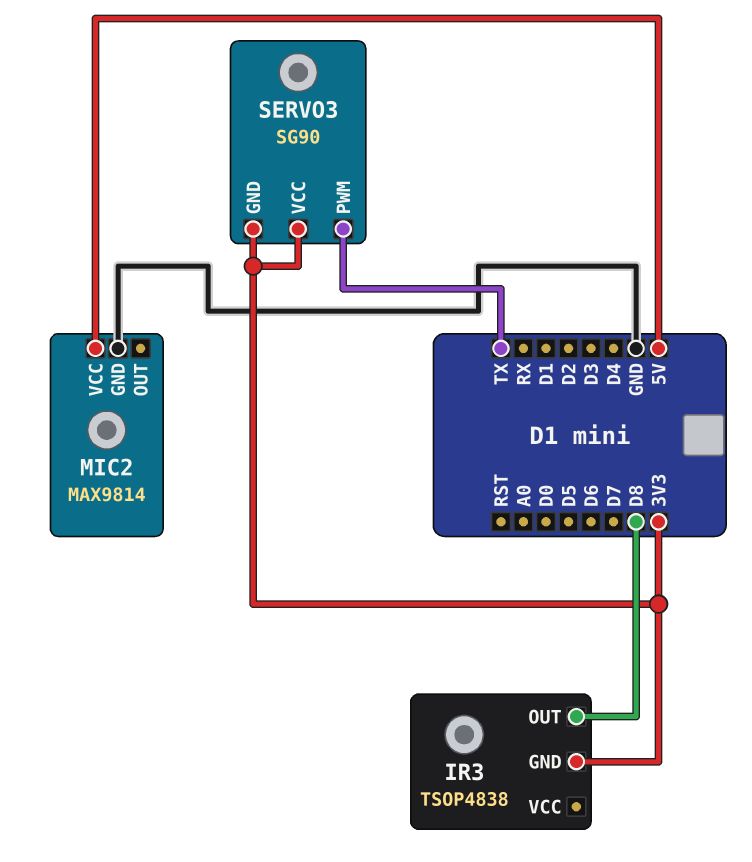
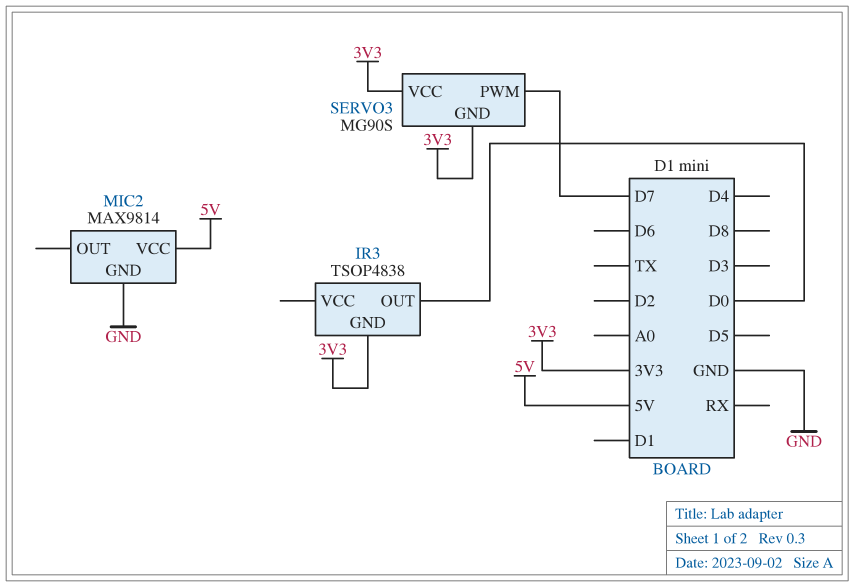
IR3 pin OUT: D8 -> D0
SERVO3: SG90 -> MG90S
SERVO3 pin PWM: TX -> D7

